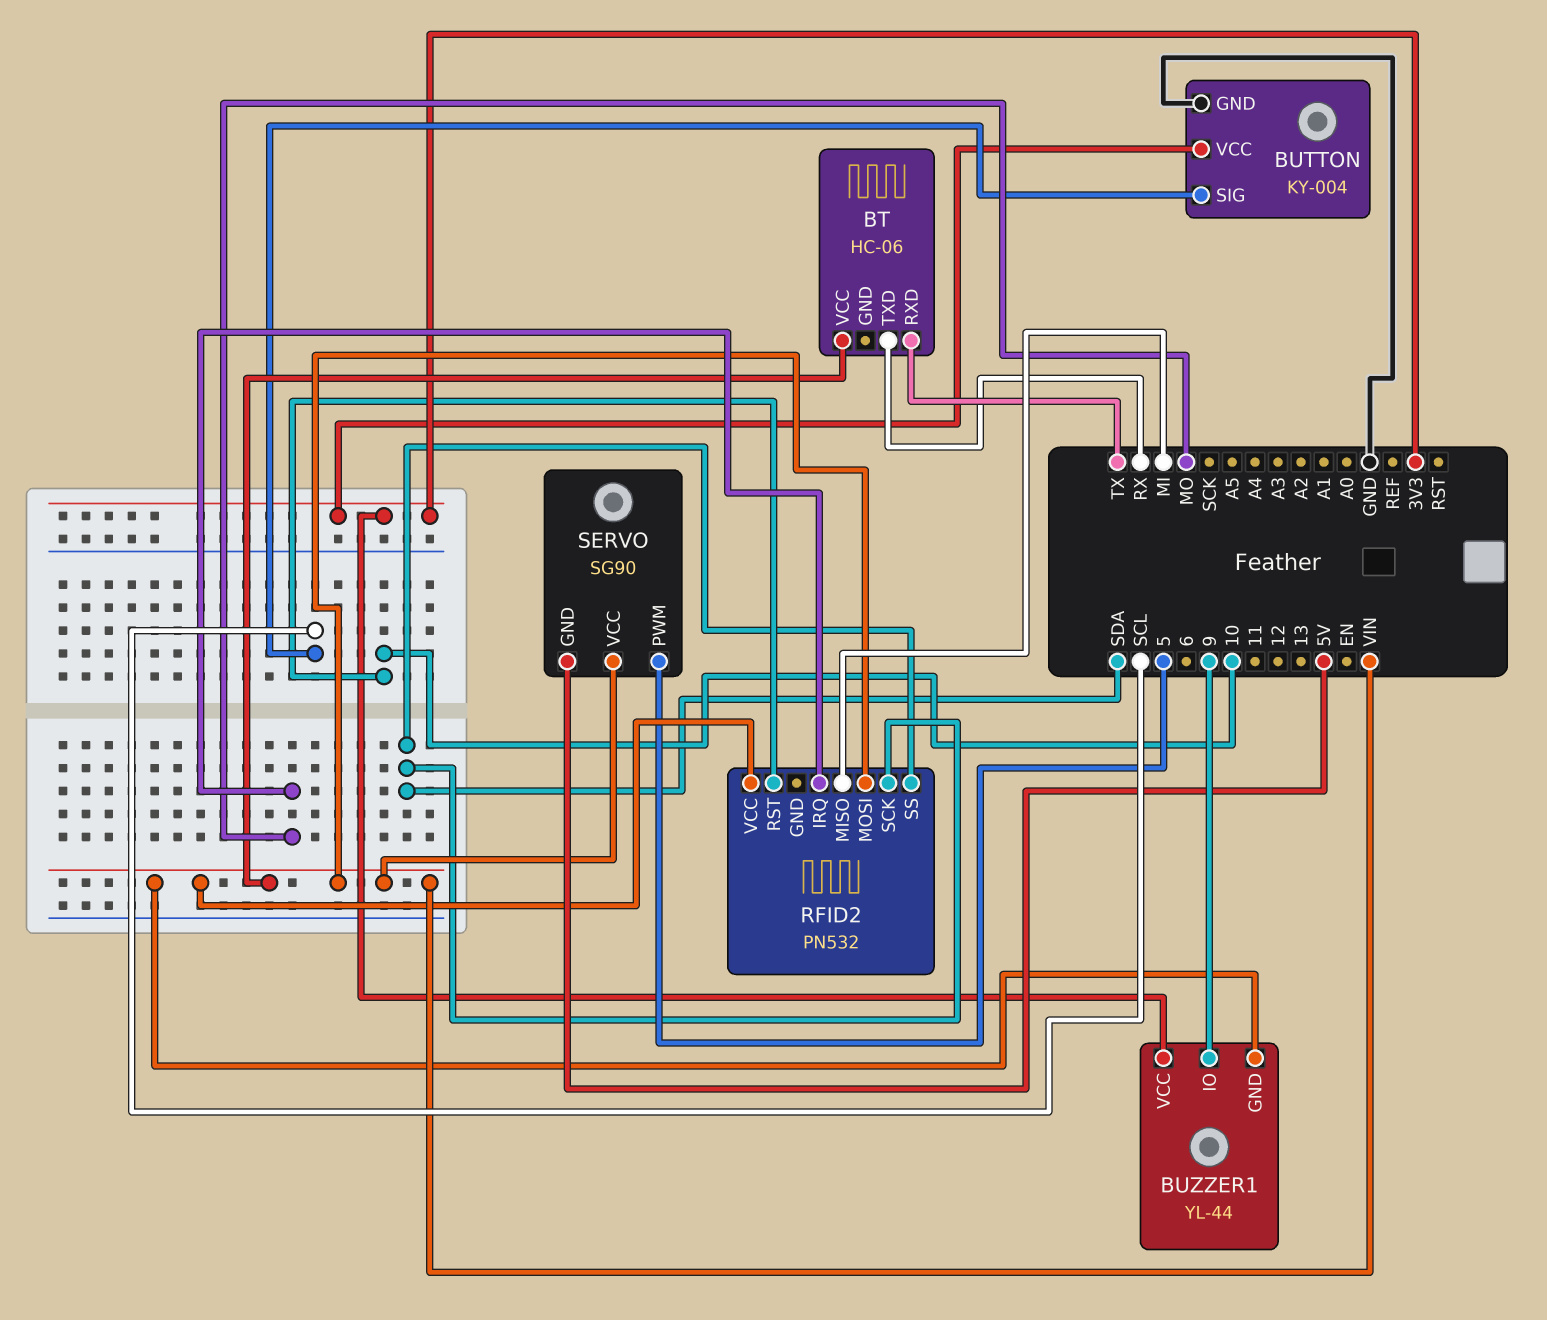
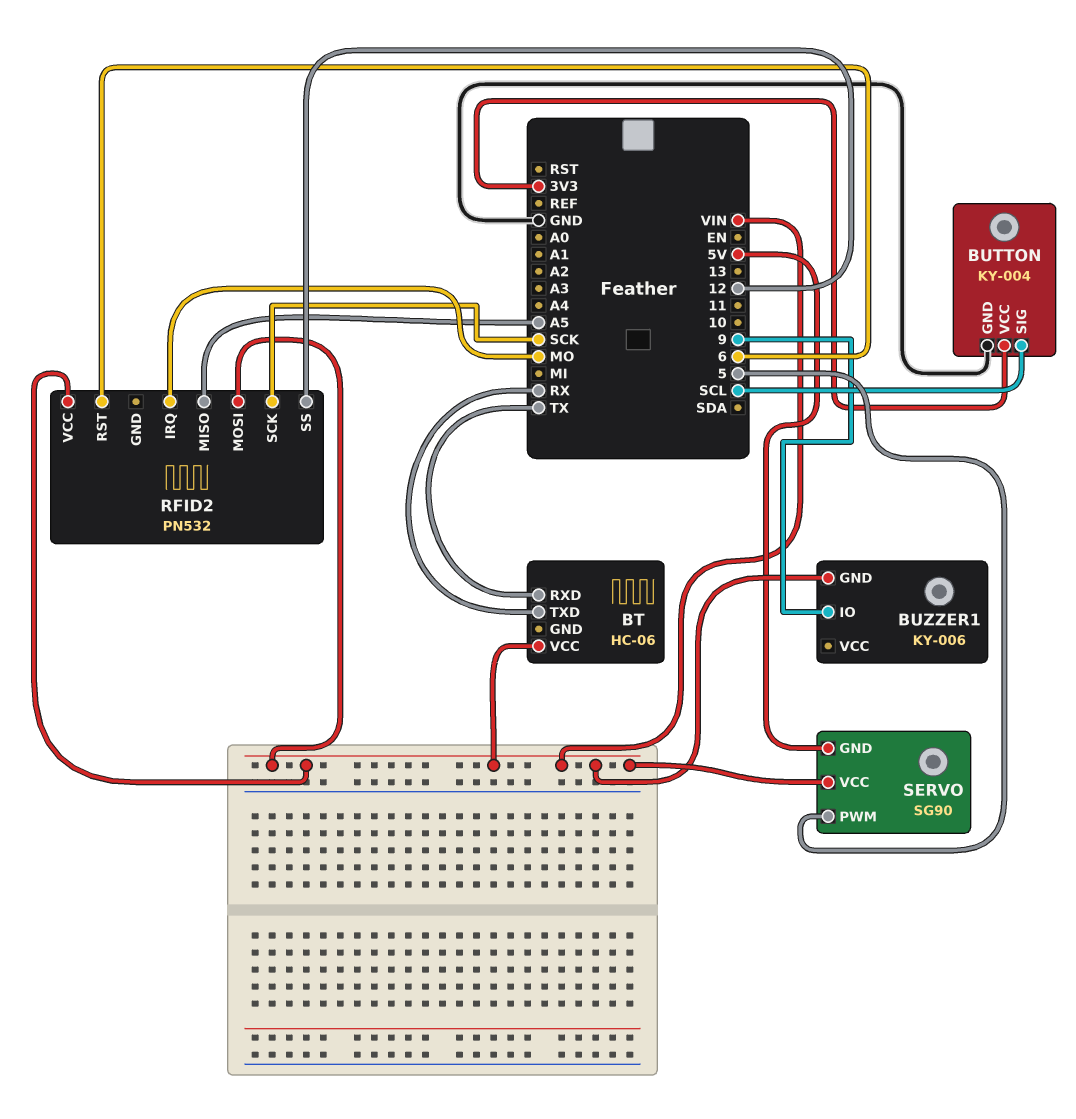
BUZZER1: YL-44 -> KY-006
BUZZER1 pin VCC: 3V3 -> none
RFID2 pin MISO: MI -> A5
RFID2 pin RST: 10 -> 6
RFID2 pin SCK: SDA -> SCK
RFID2 pin SS: SDA -> 12

